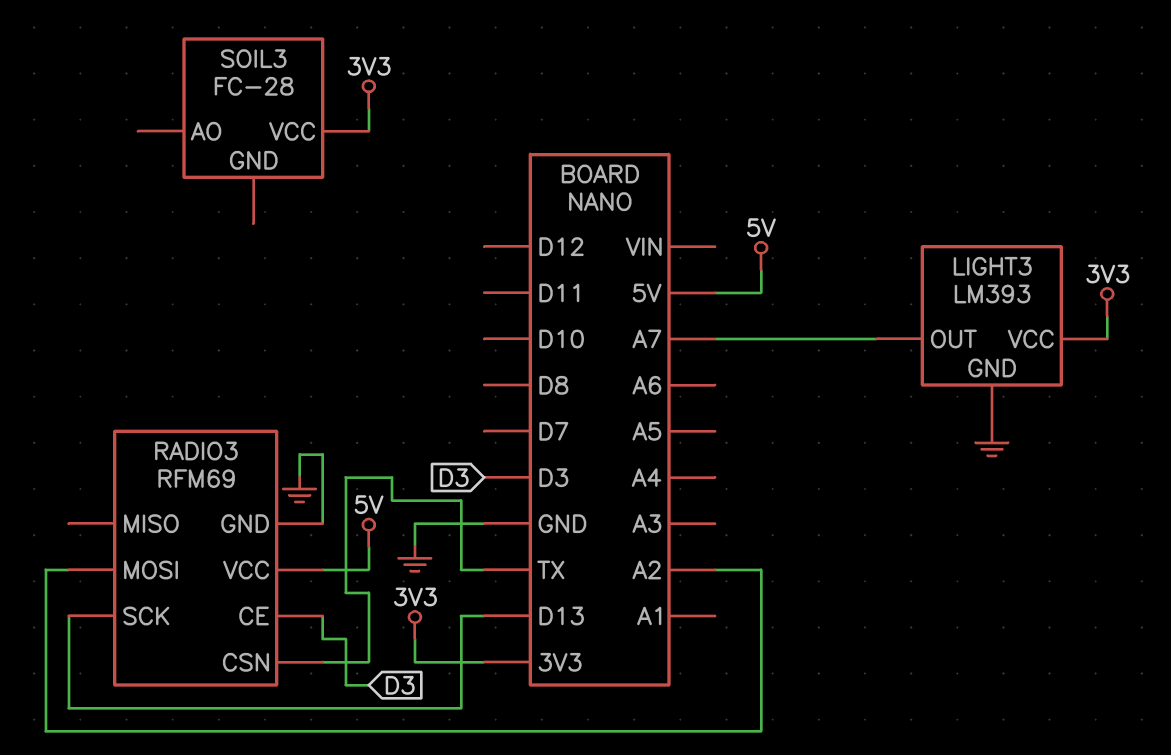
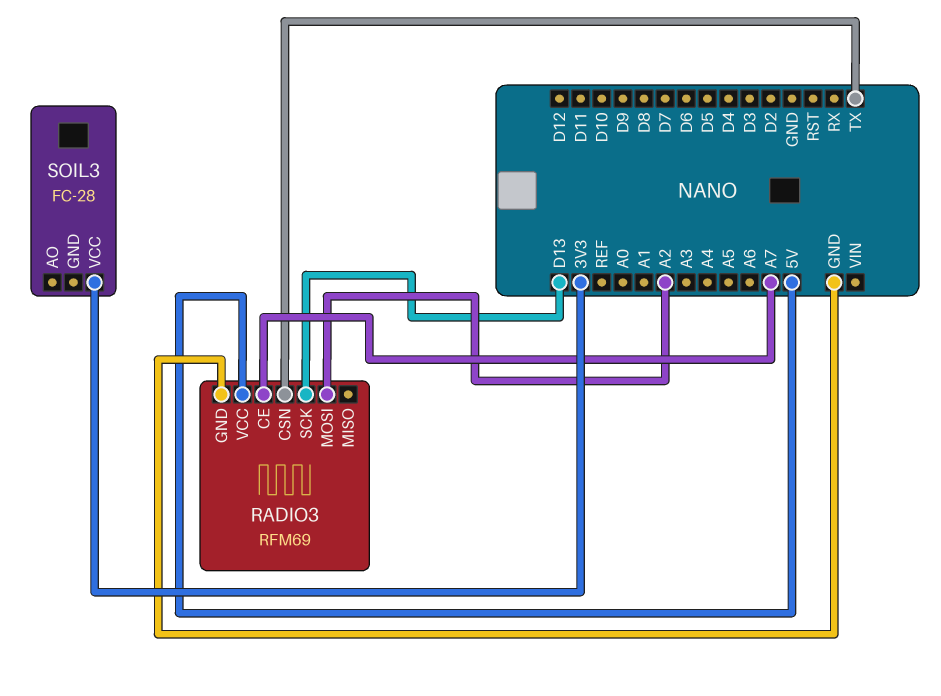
LIGHT3: LM393 -> none
LIGHT3 pin GND: GND -> none
LIGHT3 pin OUT: A7 -> none
LIGHT3 pin VCC: 3V3 -> none
RADIO3 pin CE: D3 -> A7

